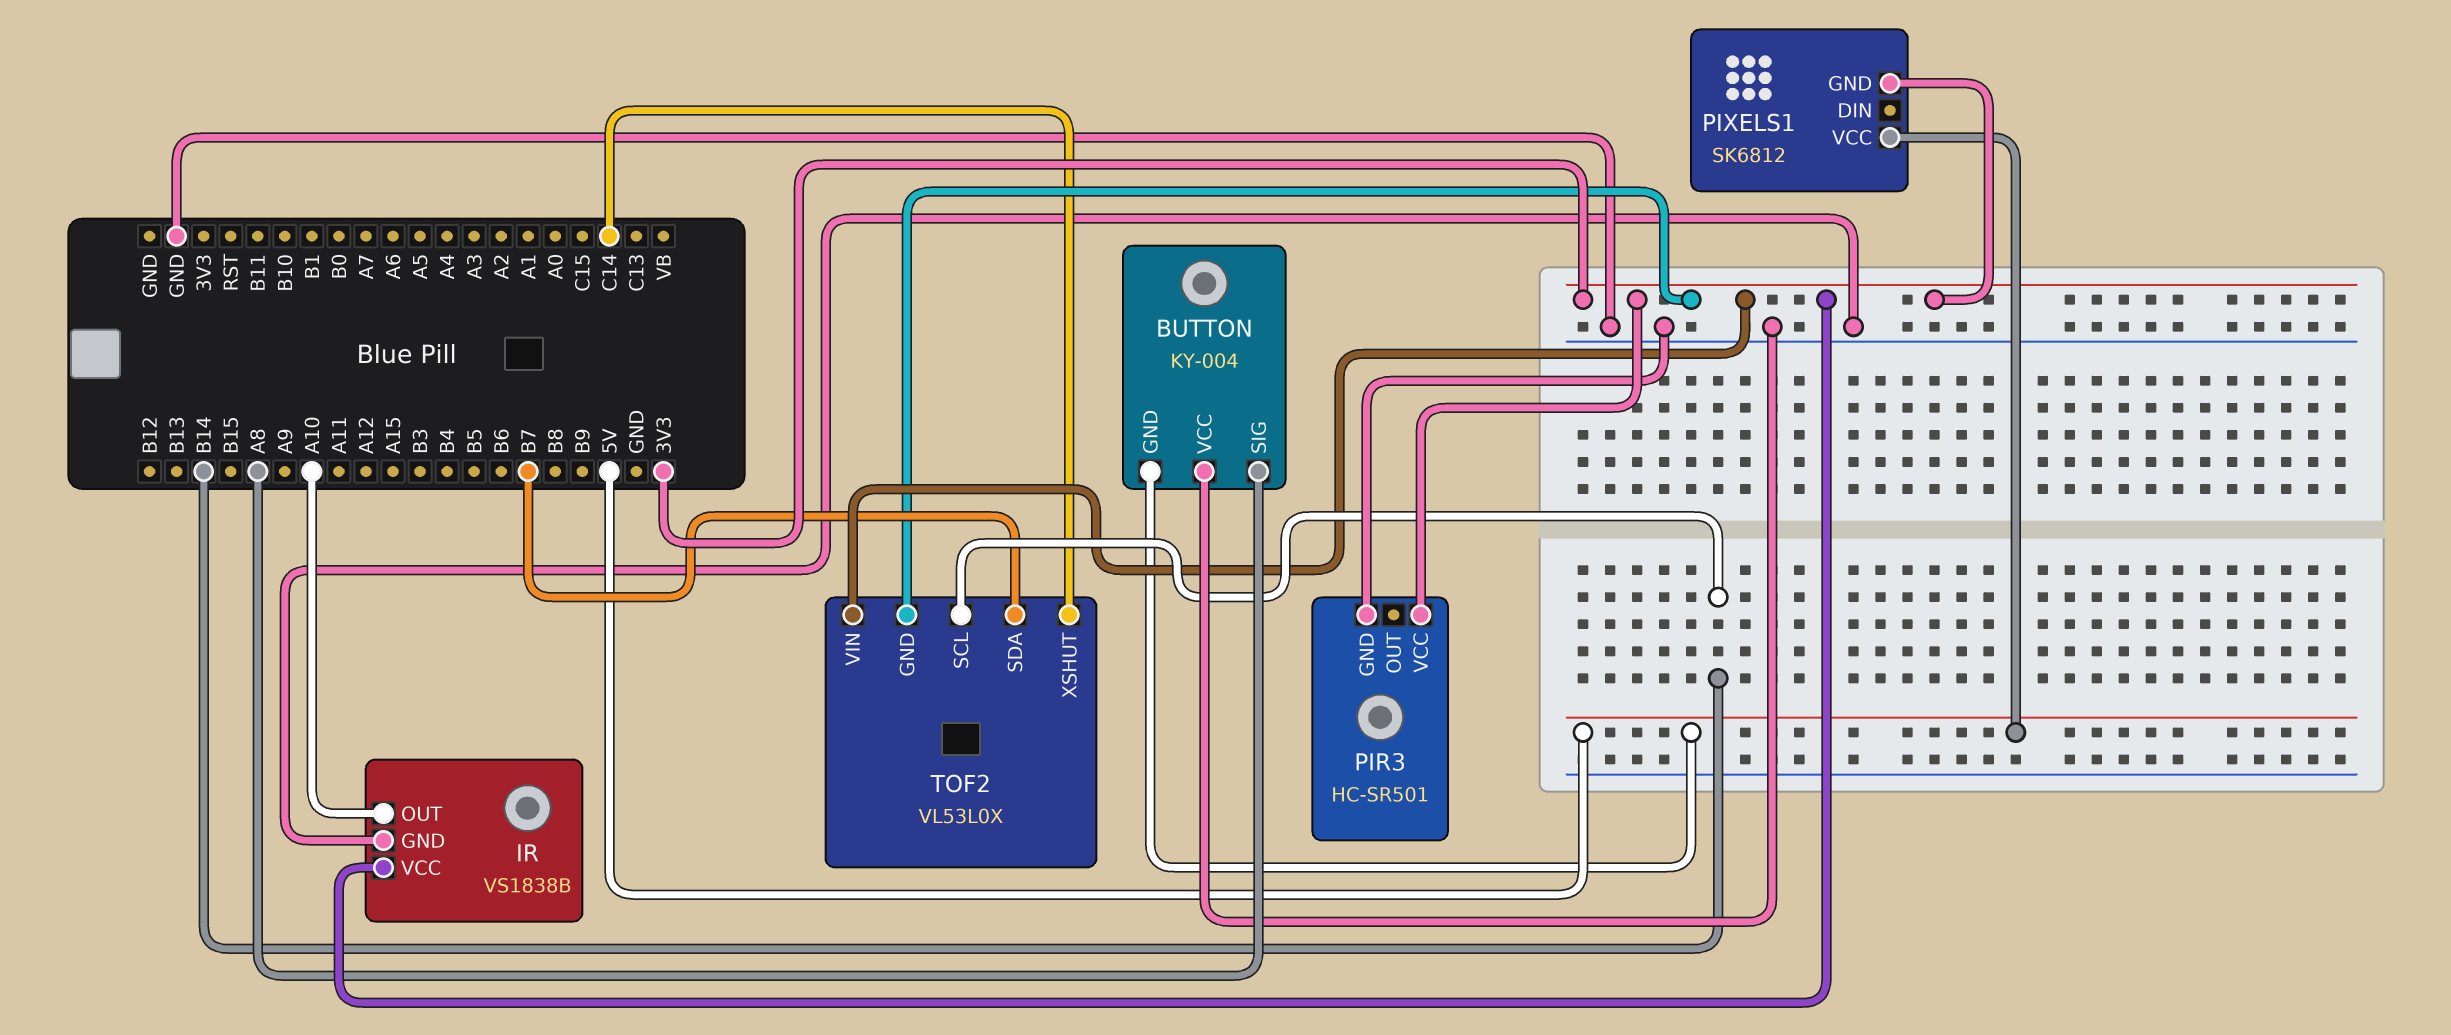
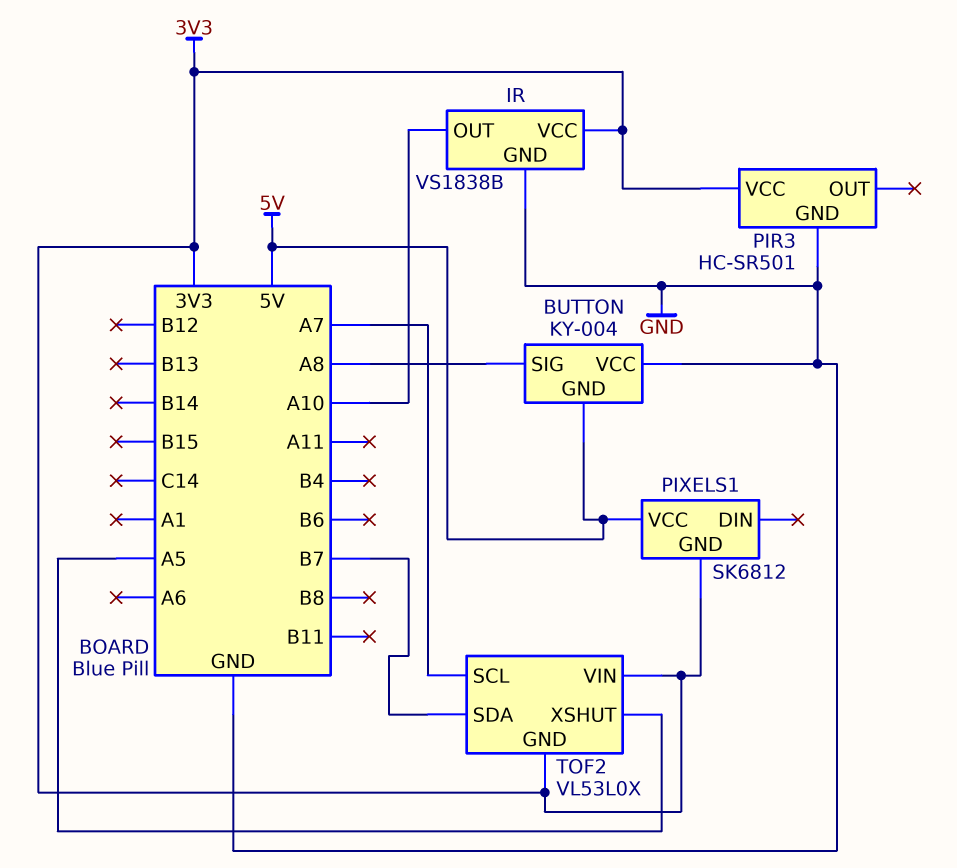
TOF2 pin SCL: B14 -> A7
TOF2 pin XSHUT: C14 -> A5

